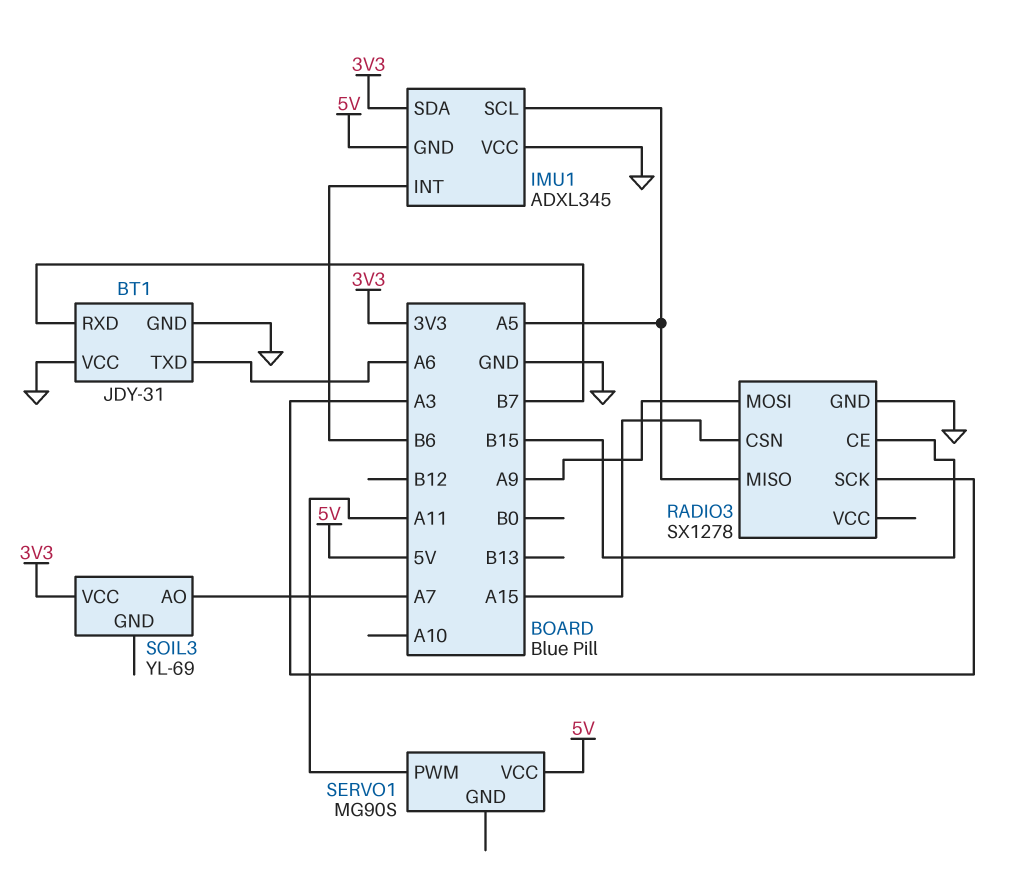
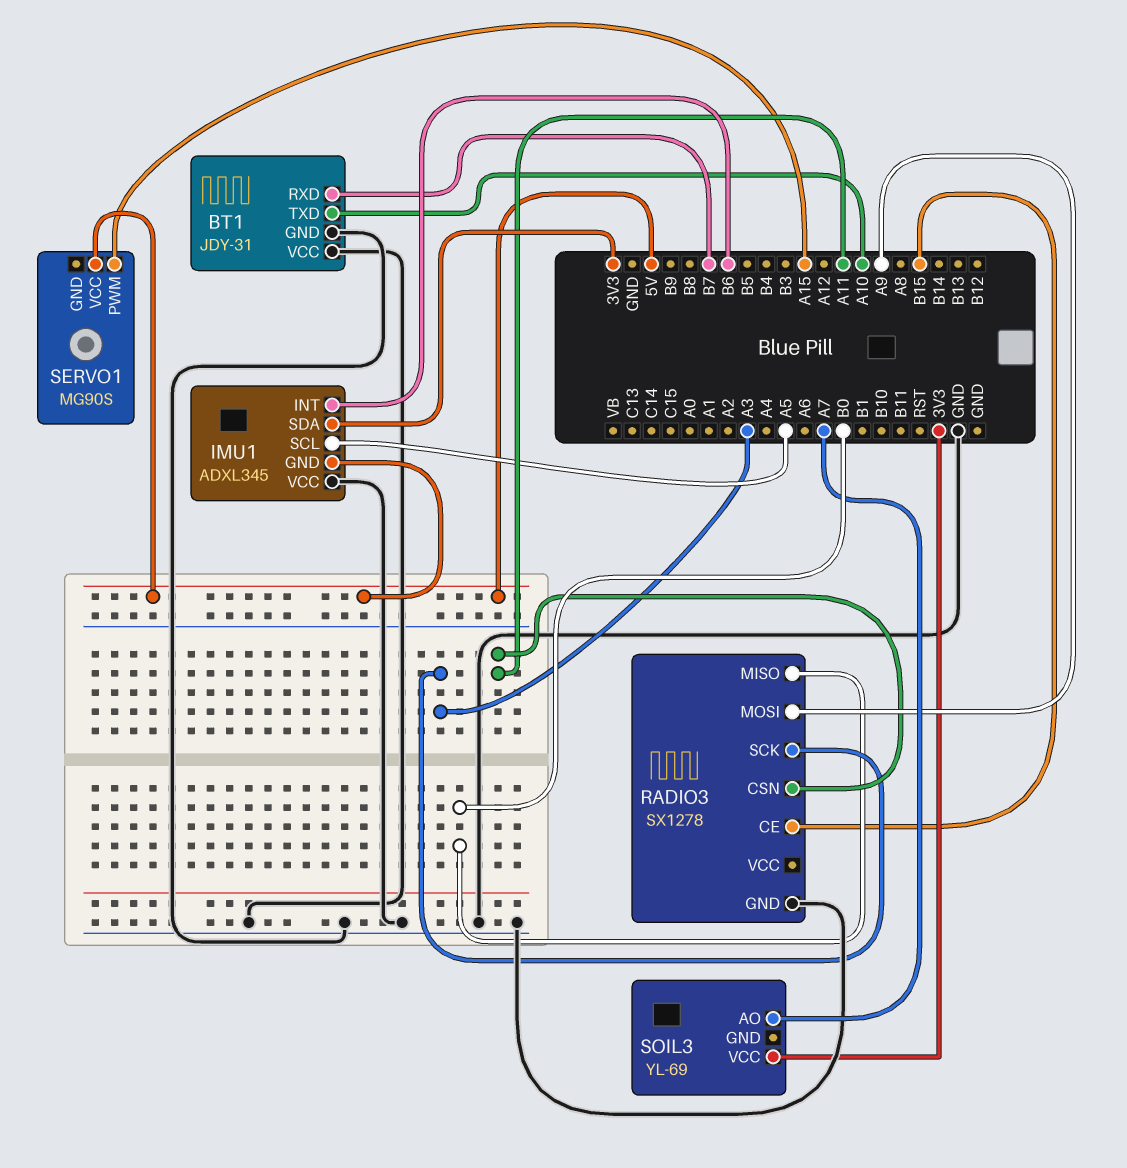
BT1 pin TXD: A6 -> A10
RADIO3 pin CSN: A15 -> A11
RADIO3 pin MISO: A5 -> B0
SERVO1 pin PWM: A11 -> A15

